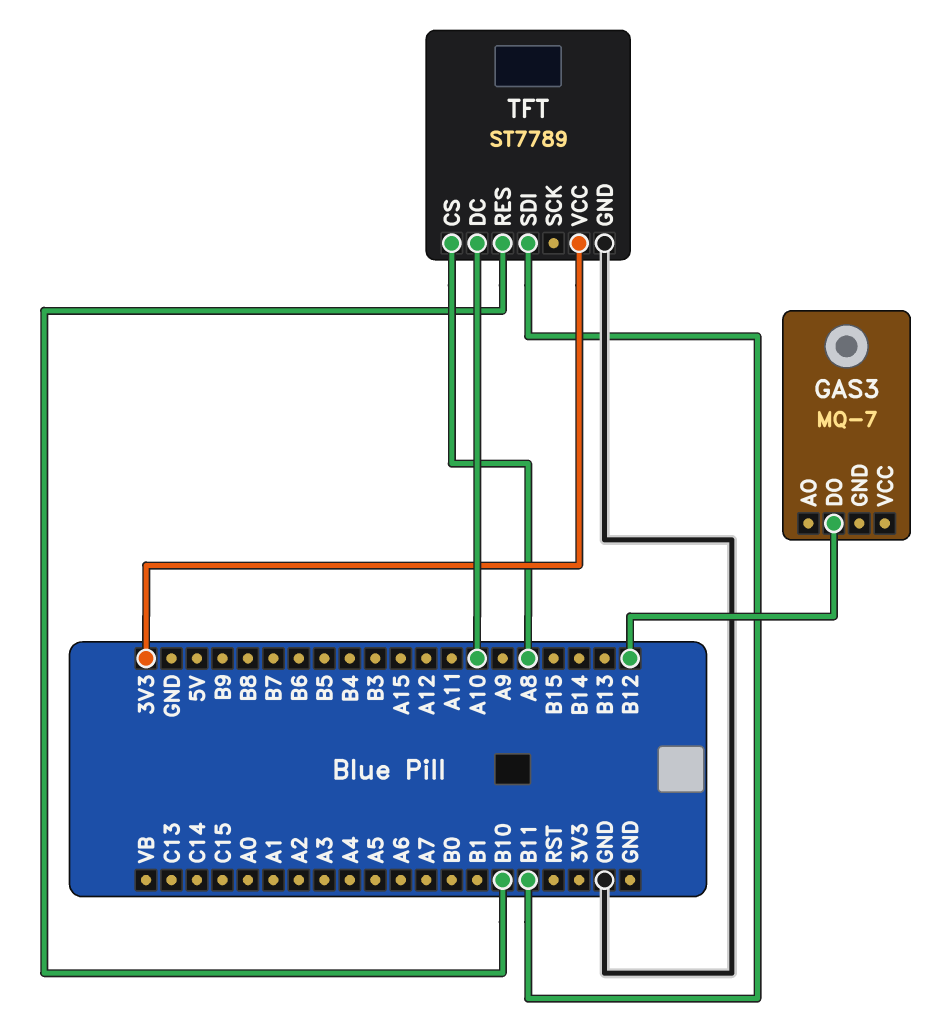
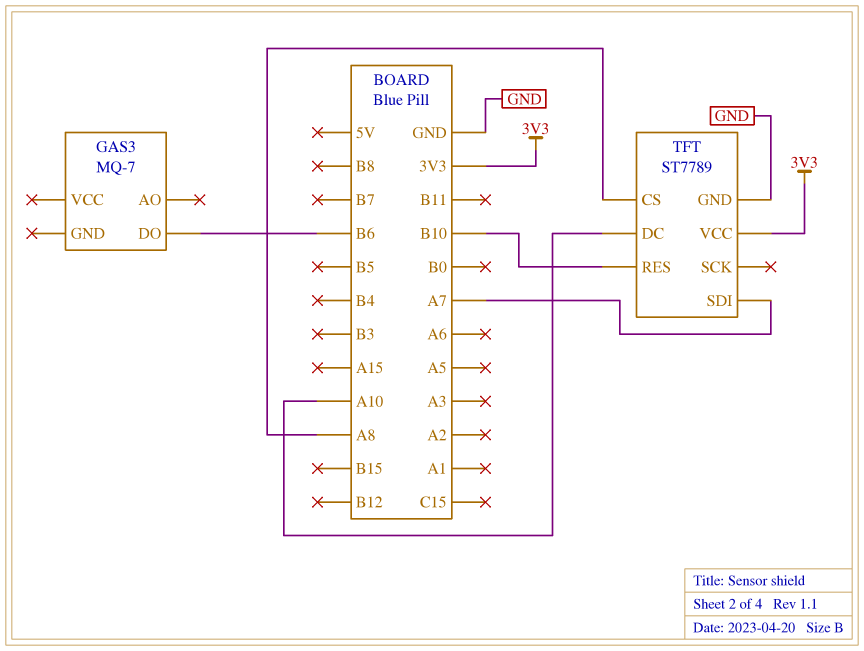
GAS3 pin DO: B12 -> B6
TFT pin SDI: B11 -> A7

